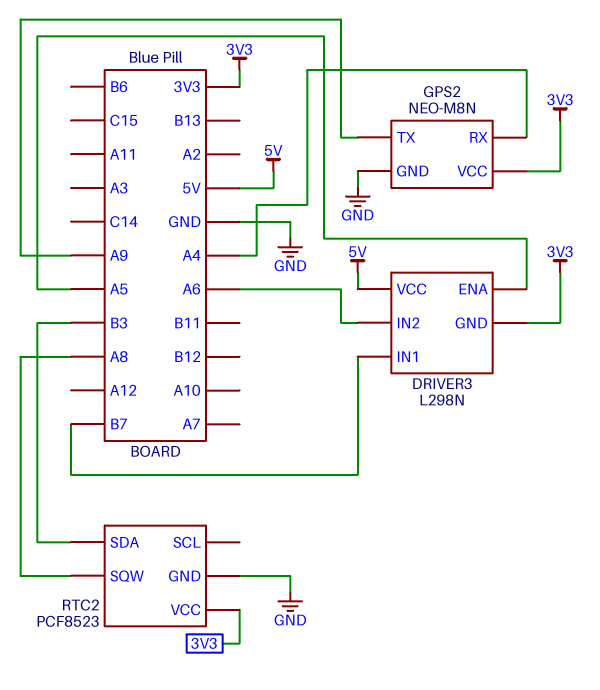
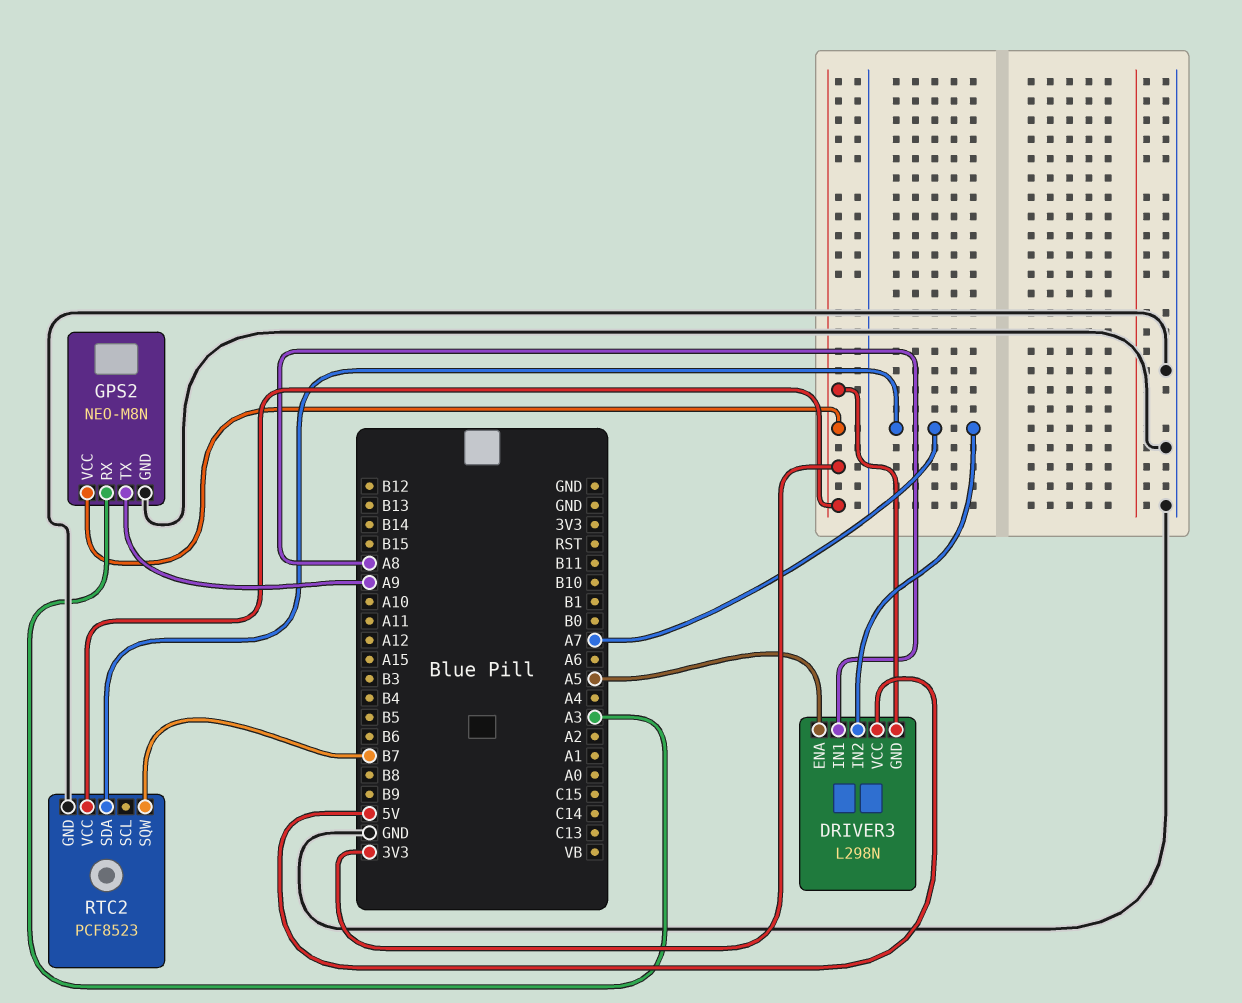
DRIVER3 pin IN1: B7 -> A8
DRIVER3 pin IN2: A6 -> A7
GPS2 pin RX: A4 -> A3
RTC2 pin SDA: B3 -> A7
RTC2 pin SQW: A8 -> B7

